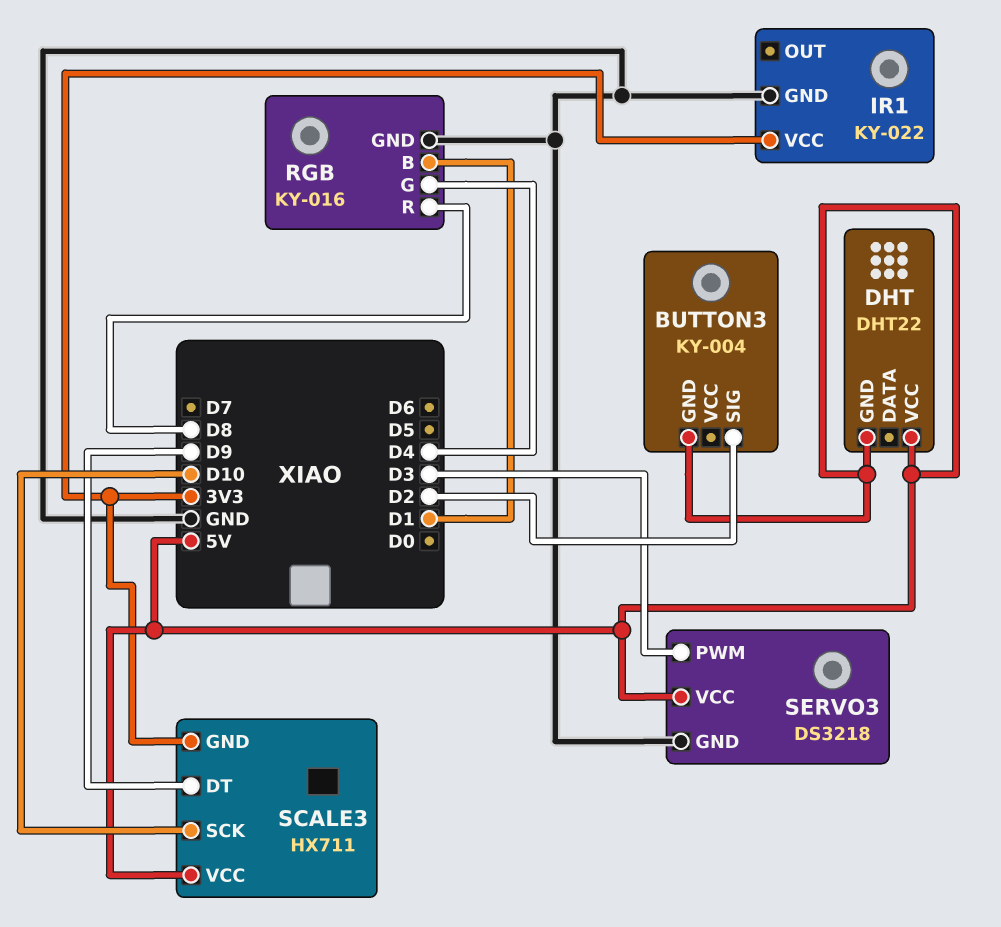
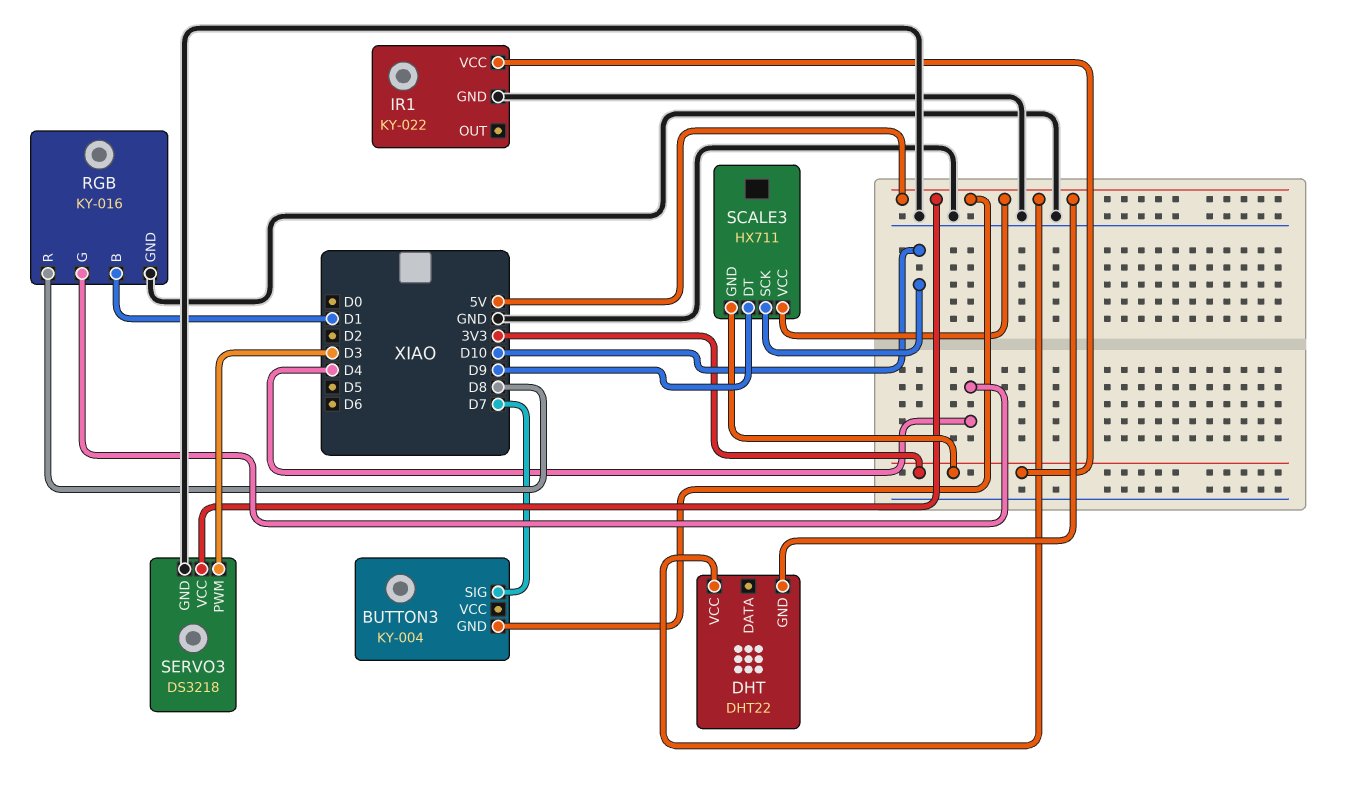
BUTTON3 pin SIG: D2 -> D7

